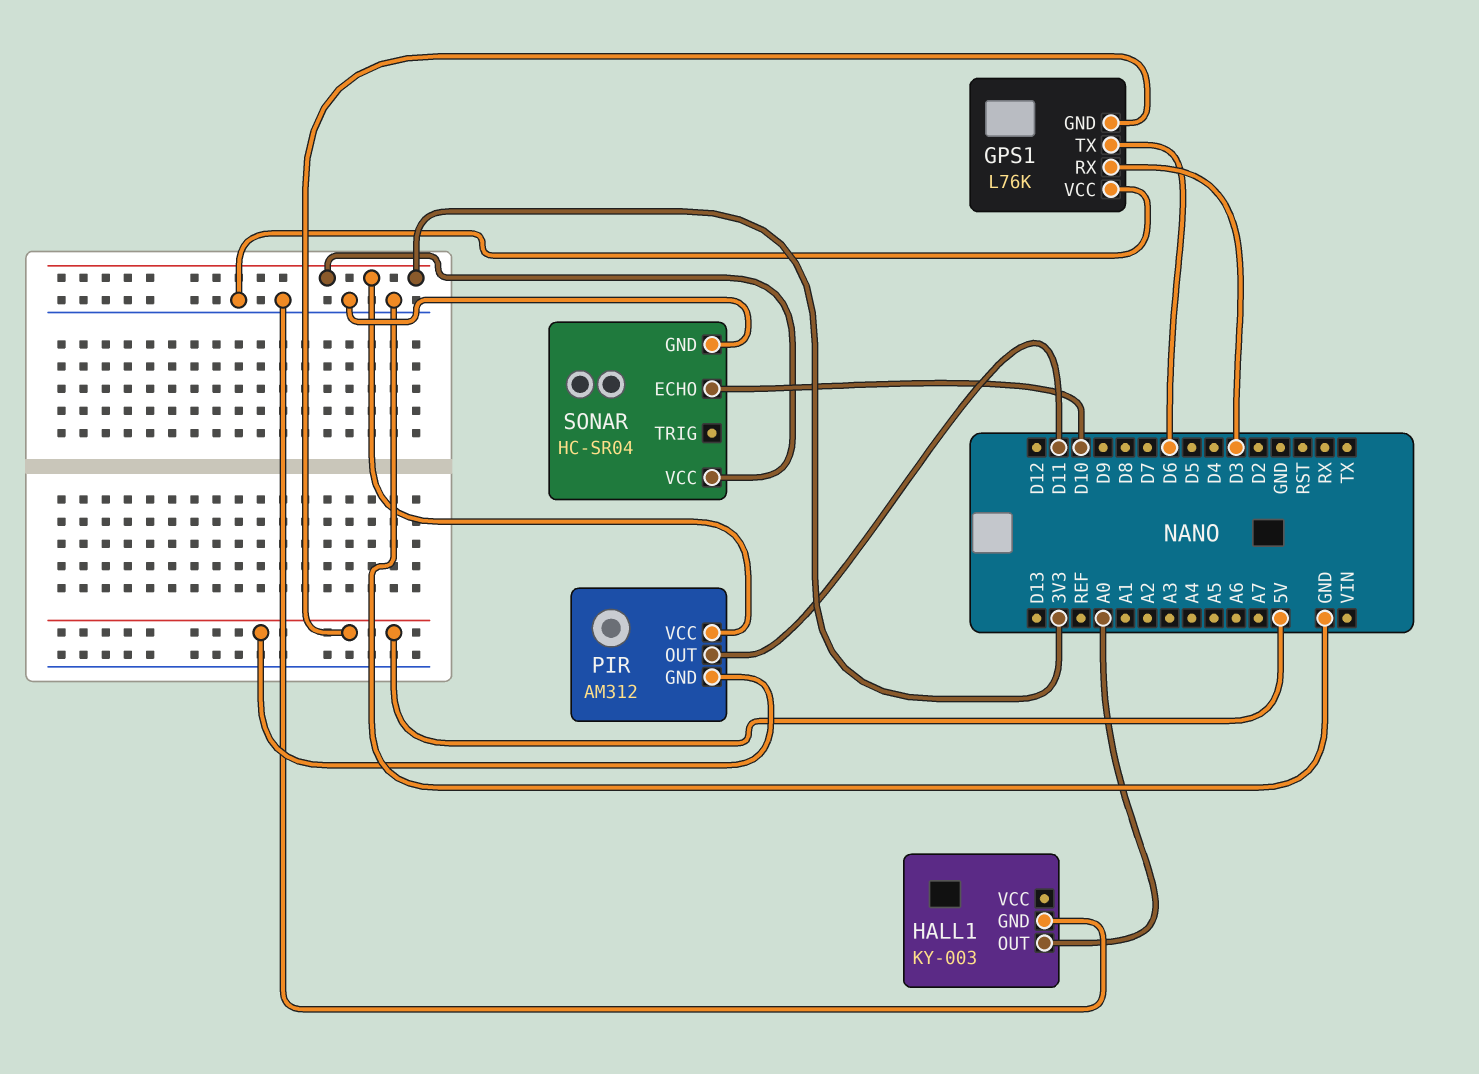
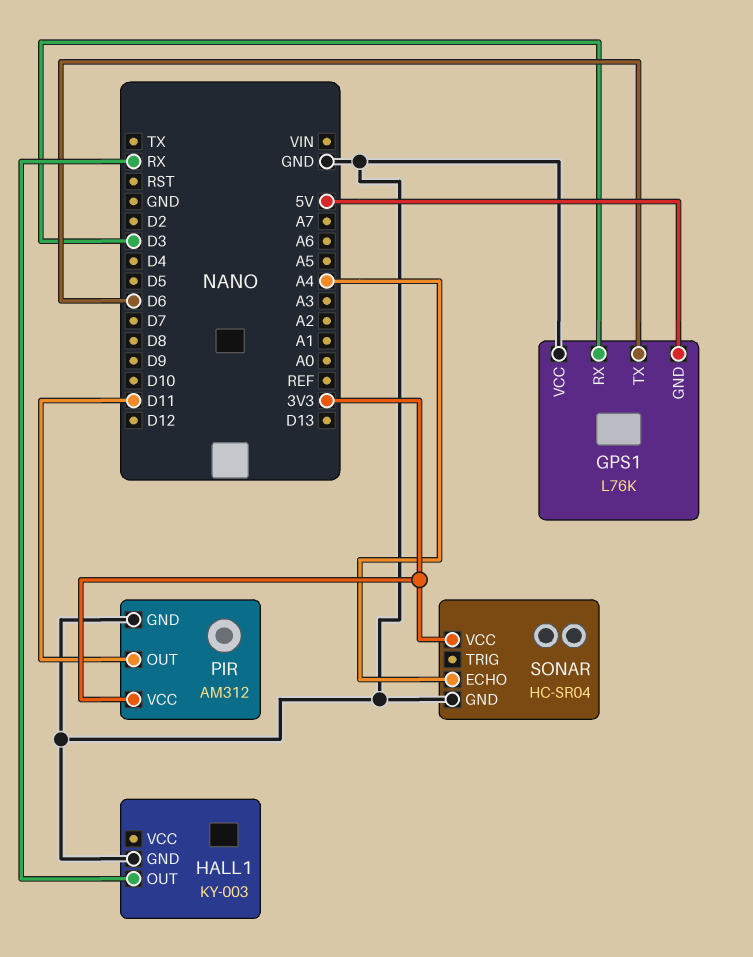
HALL1 pin OUT: A0 -> RX
PIR pin GND: 5V -> GND
SONAR pin ECHO: D10 -> A4

